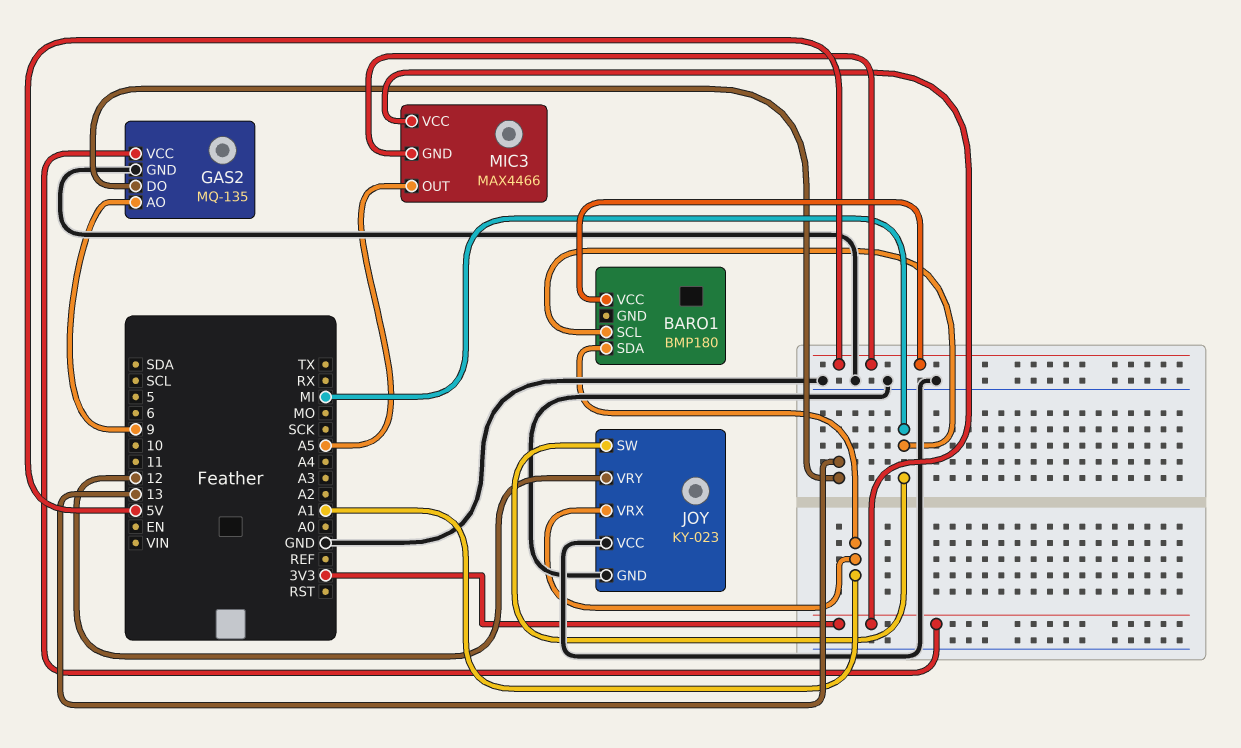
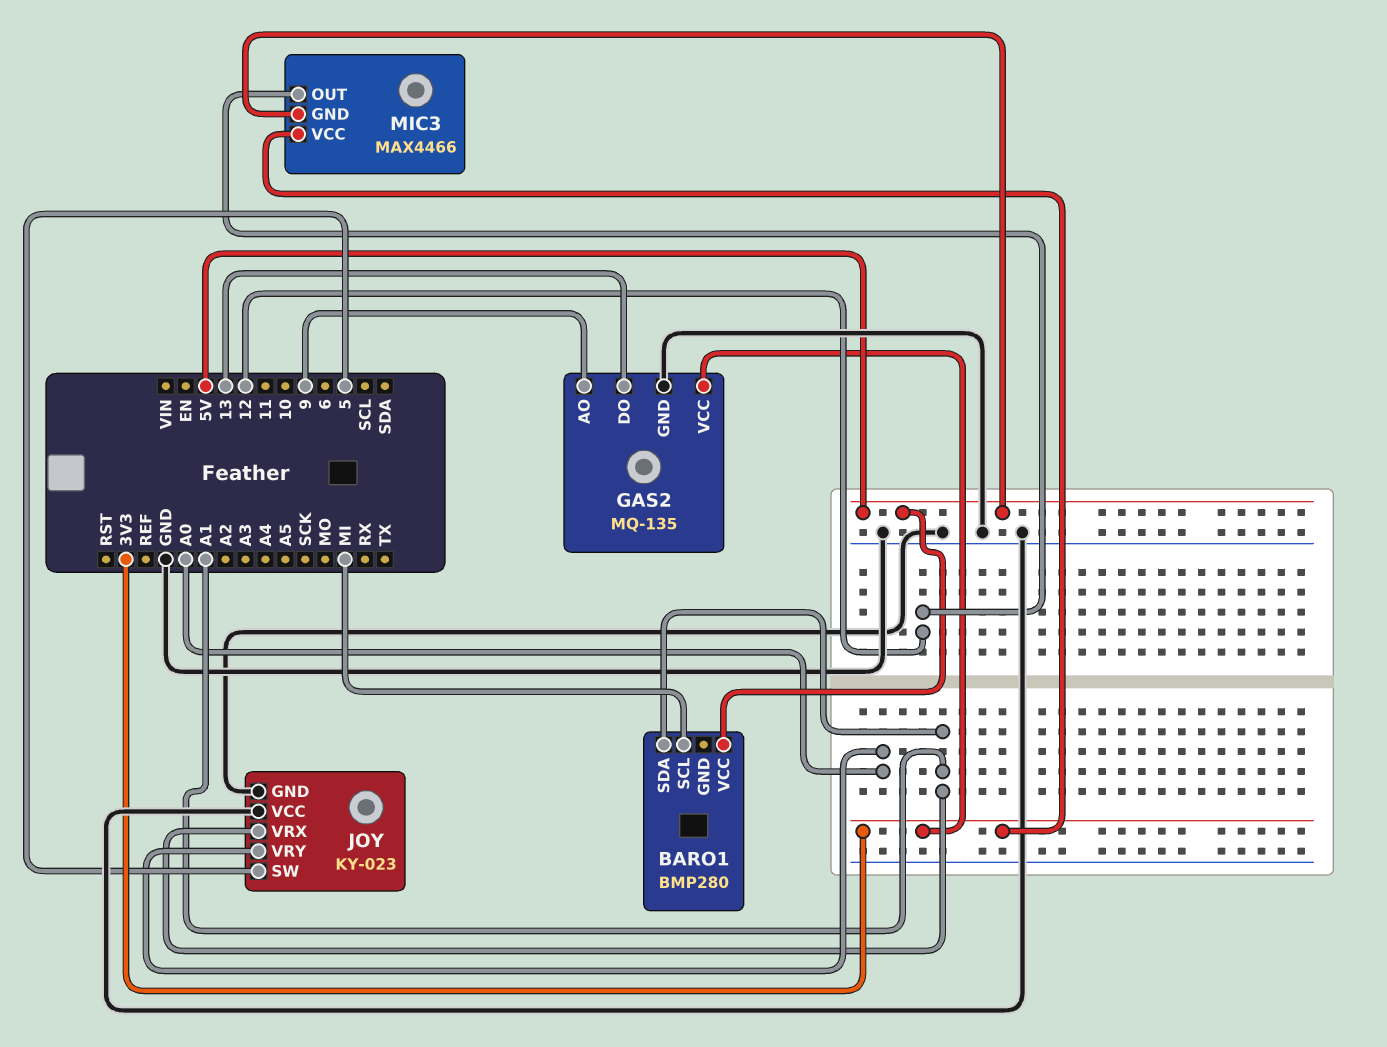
BARO1: BMP180 -> BMP280
JOY pin SW: MI -> 5
JOY pin VRY: 12 -> A0
MIC3 pin OUT: A5 -> 12

